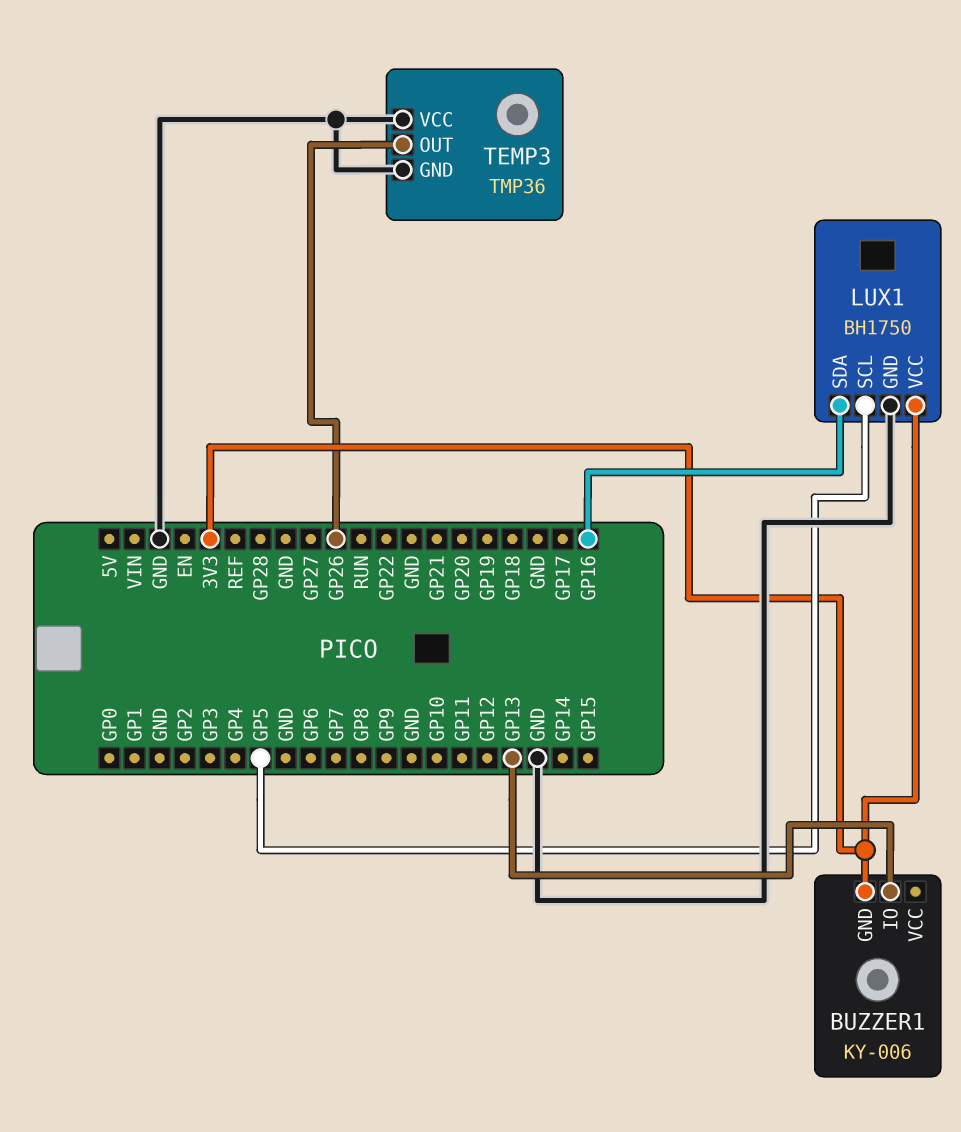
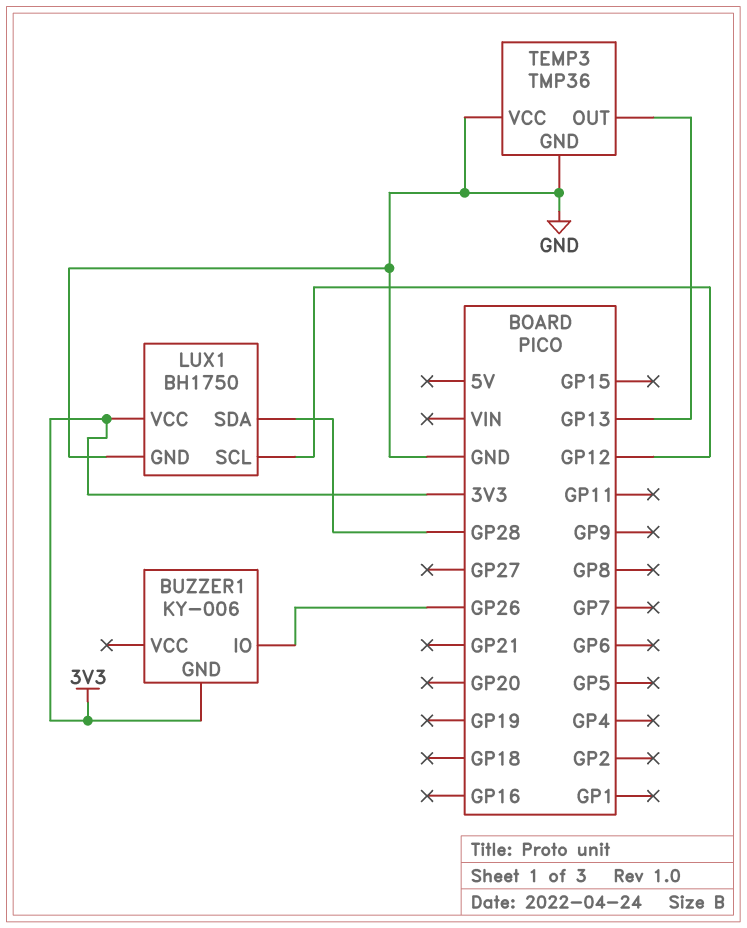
BUZZER1 pin IO: GP13 -> GP26
LUX1 pin SCL: GP5 -> GP12
LUX1 pin SDA: GP16 -> GP28
TEMP3 pin OUT: GP26 -> GP13

